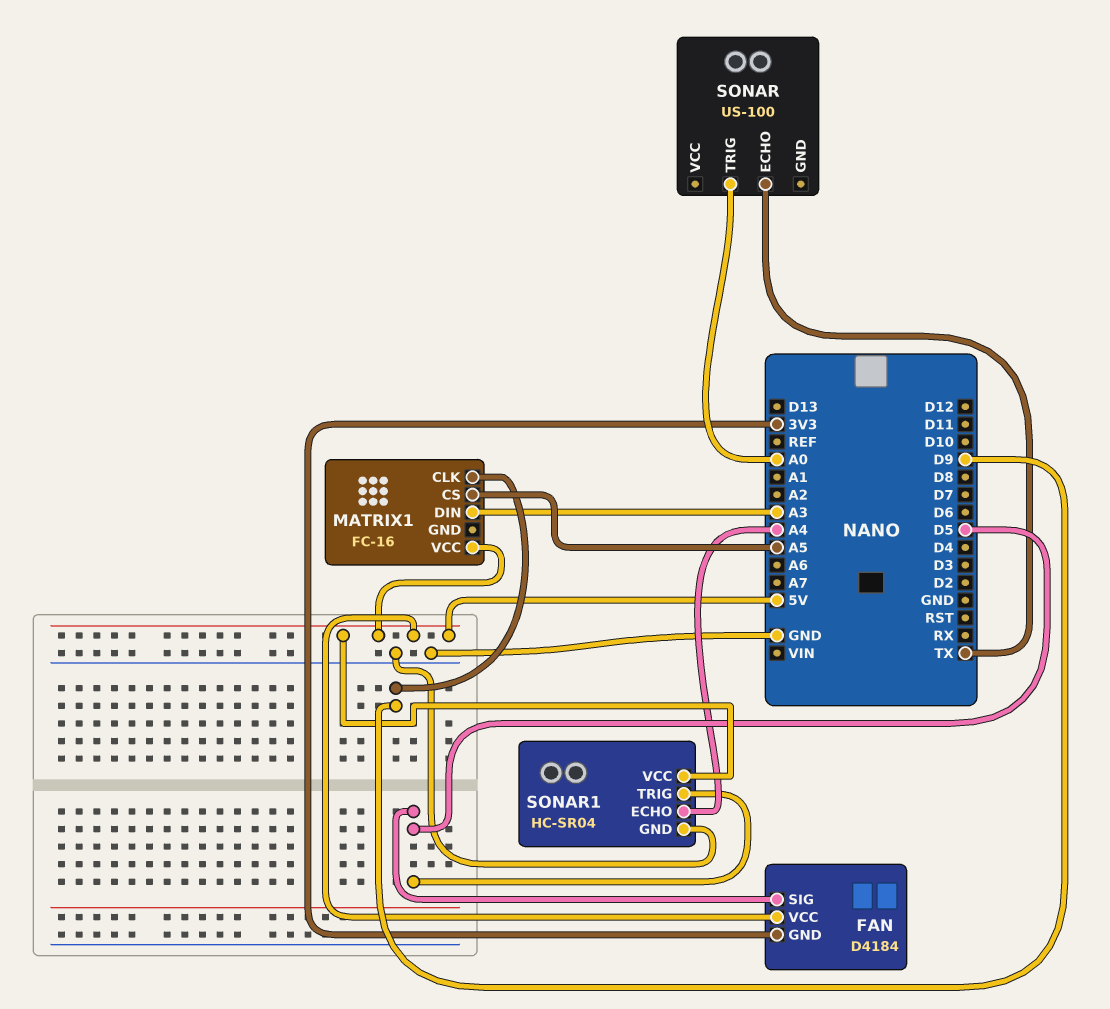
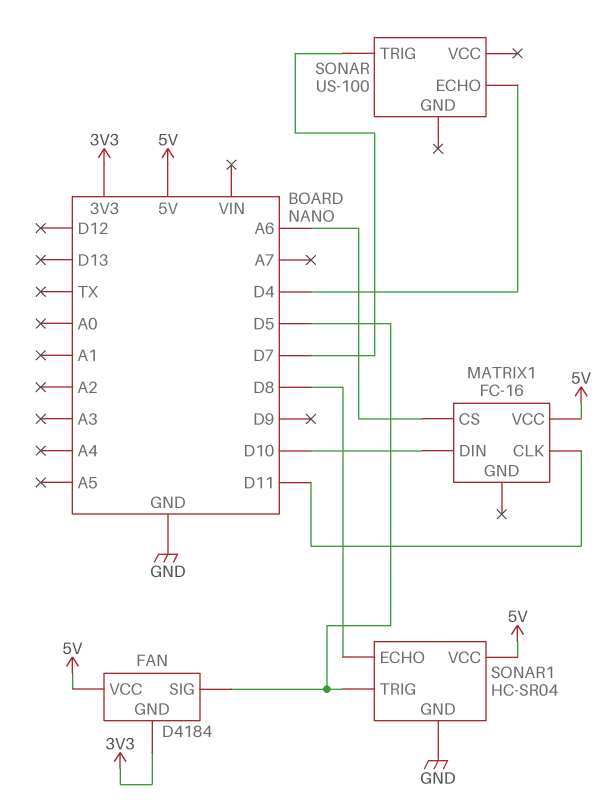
MATRIX1 pin CLK: D9 -> D11
MATRIX1 pin CS: A5 -> A6
MATRIX1 pin DIN: A3 -> D10
SONAR pin ECHO: TX -> D4
SONAR pin TRIG: A0 -> D7
SONAR1 pin ECHO: A4 -> D8

